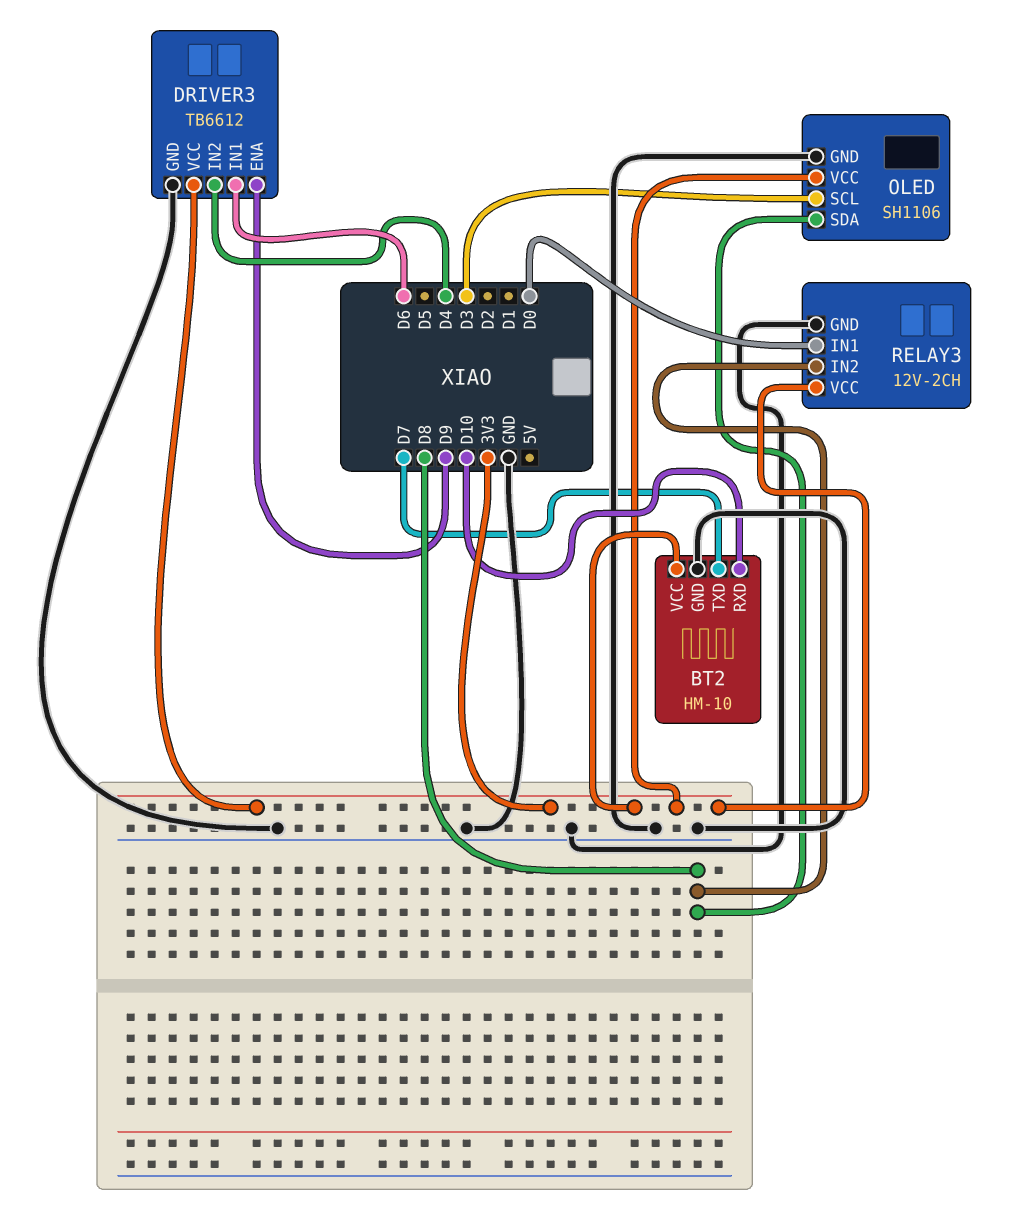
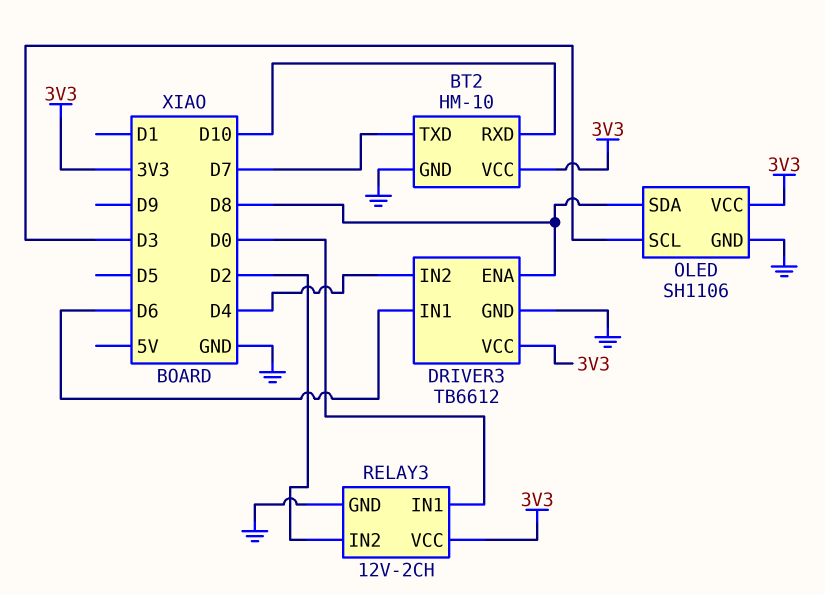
DRIVER3 pin ENA: D9 -> D8
RELAY3 pin IN2: D8 -> D2

